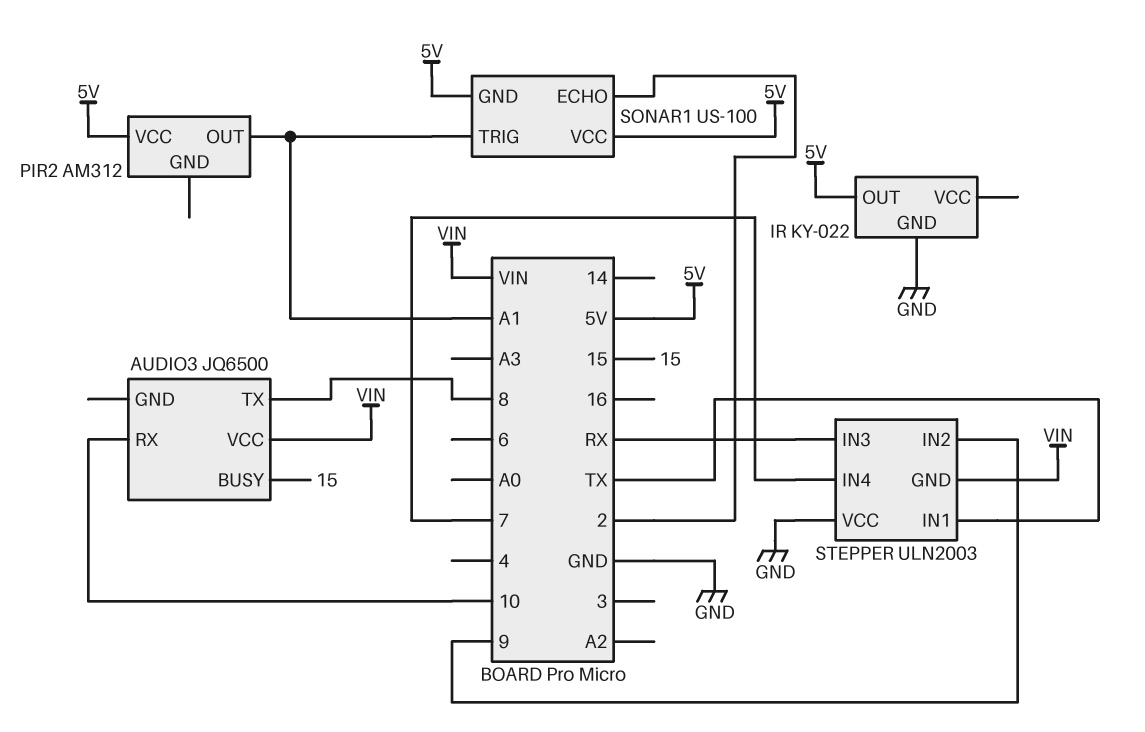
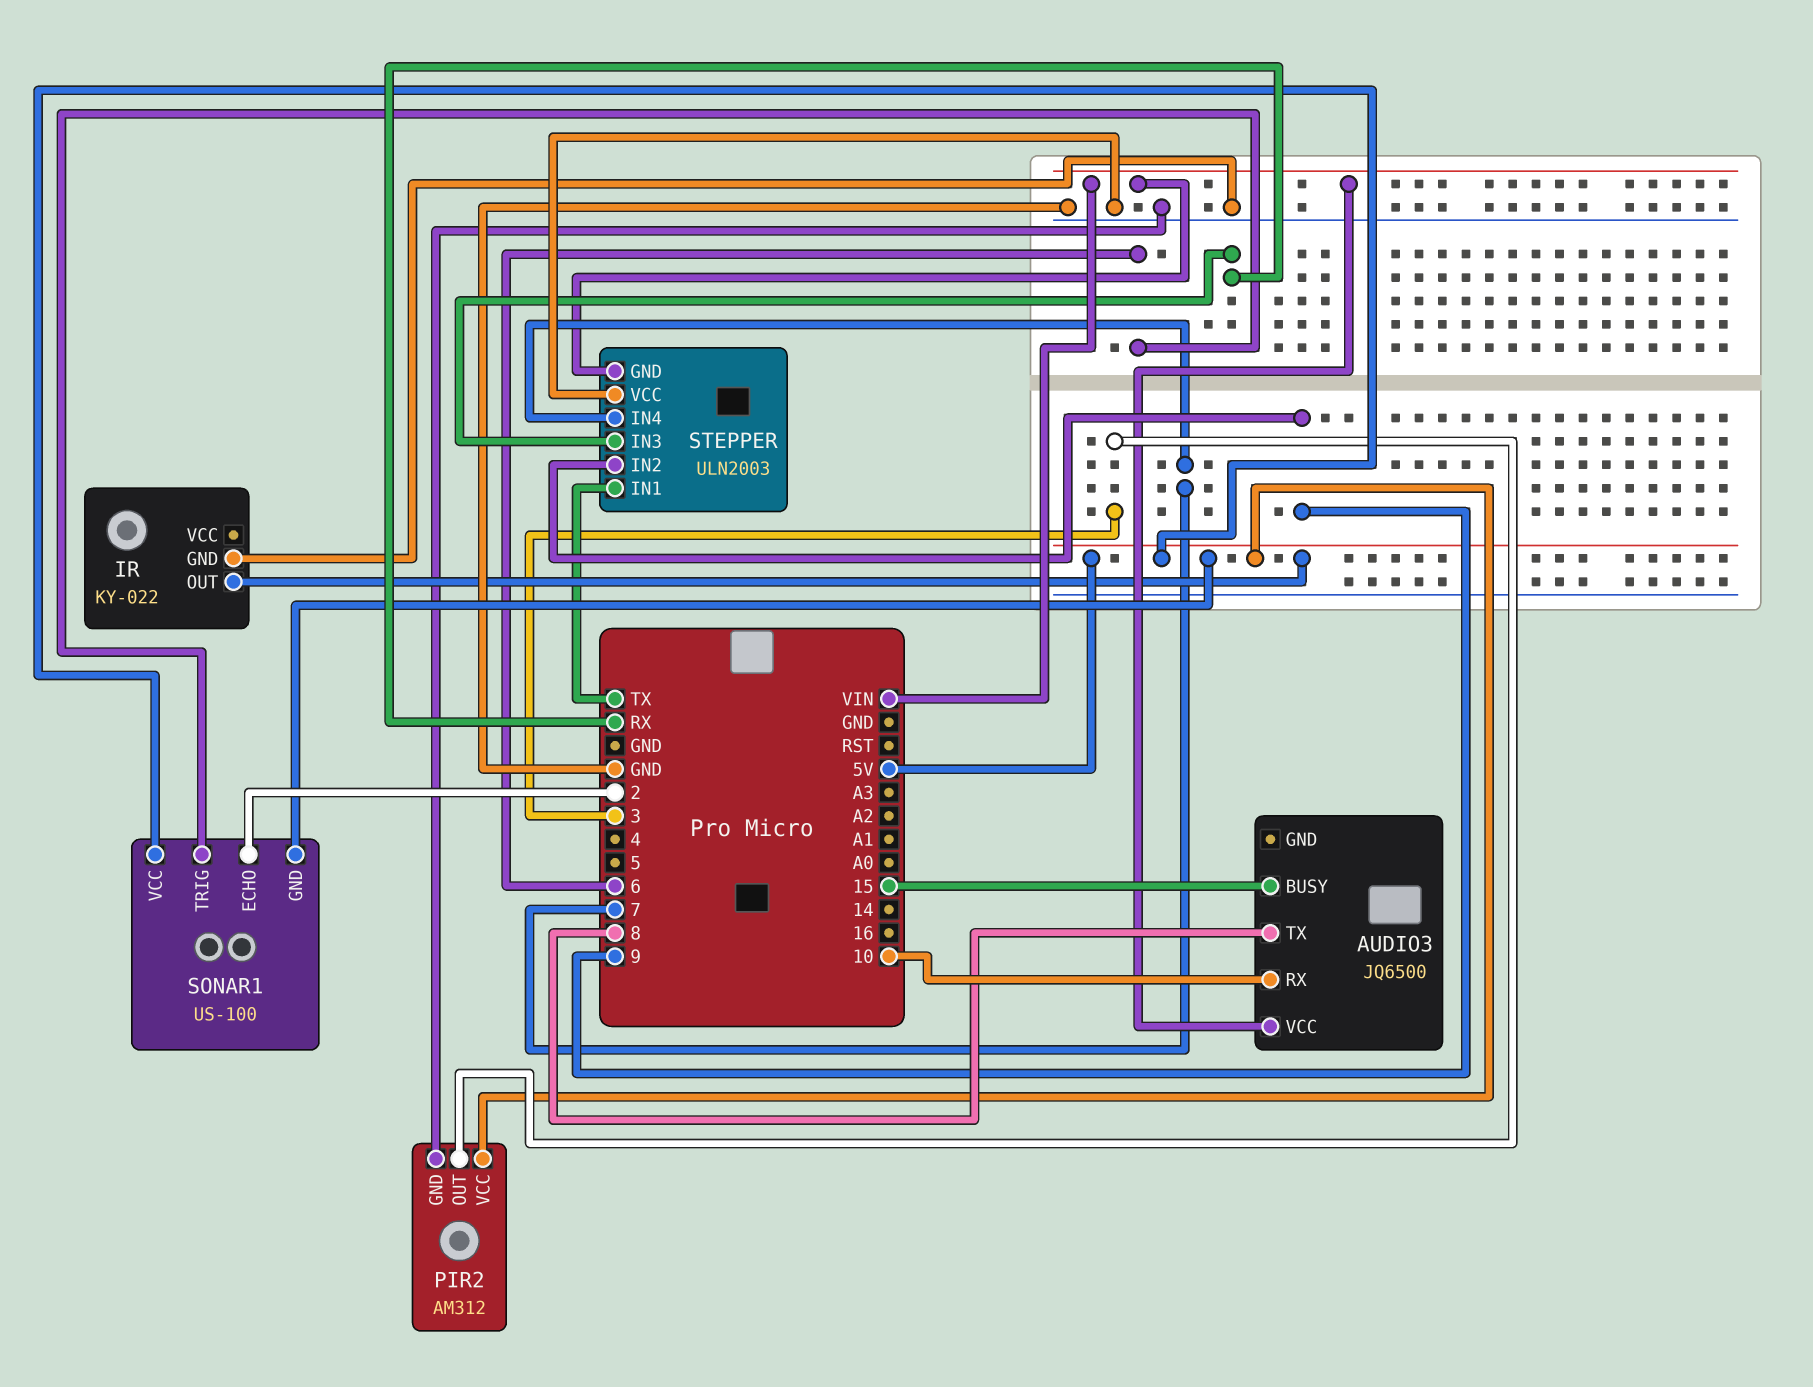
PIR2 pin GND: none -> GND
PIR2 pin OUT: A1 -> 3
SONAR1 pin TRIG: A1 -> 6

